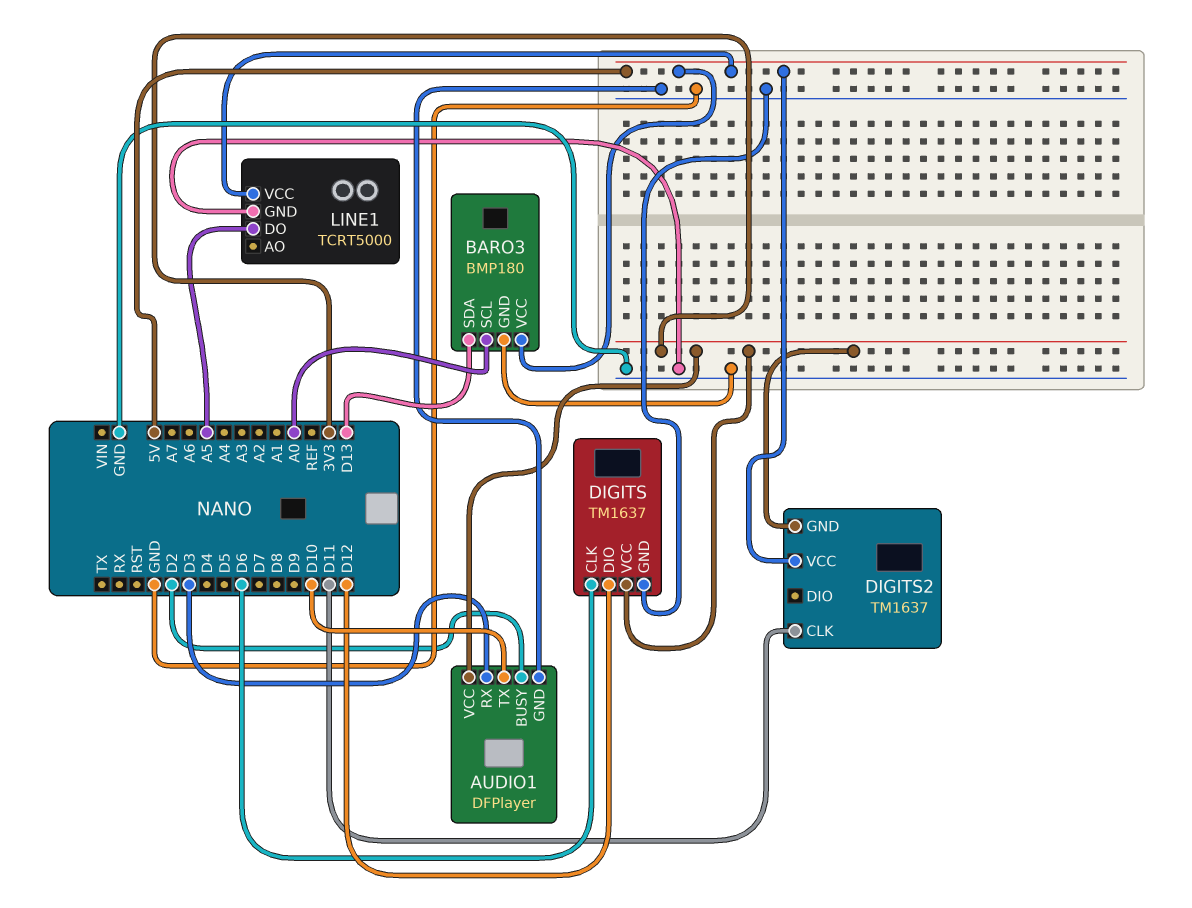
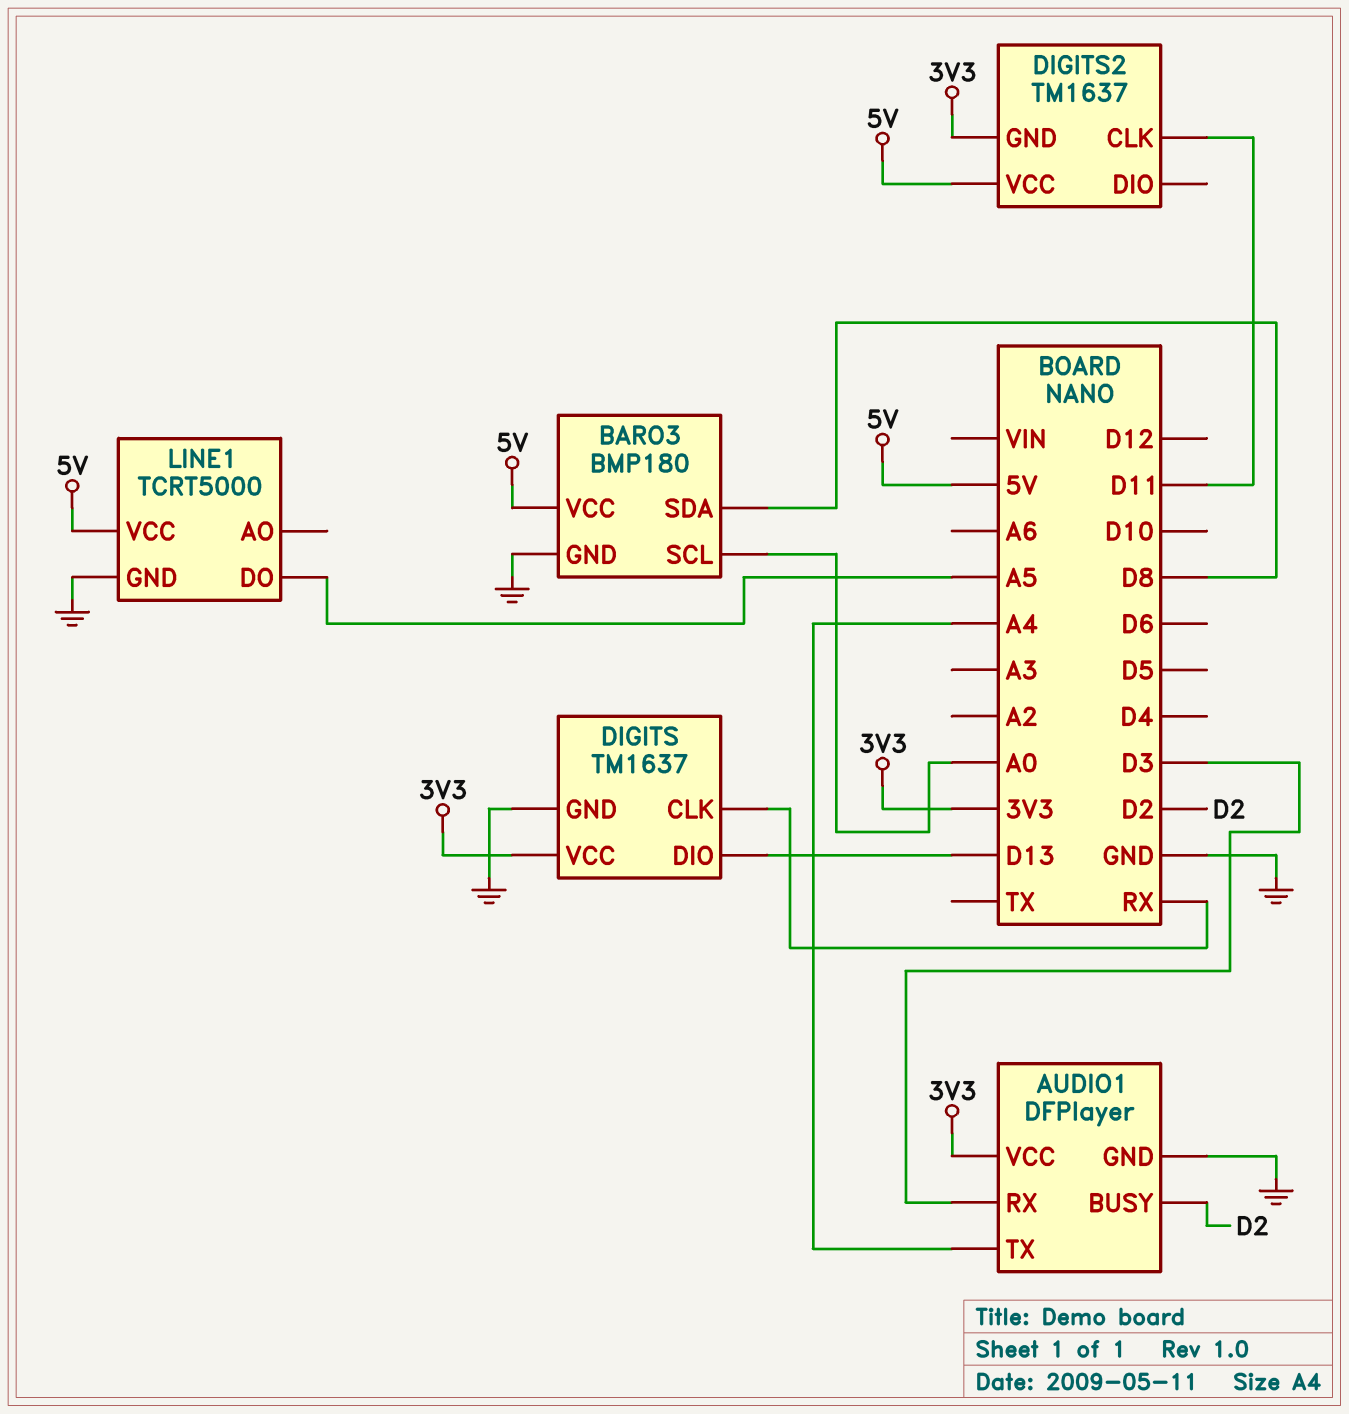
AUDIO1 pin TX: D10 -> A4
BARO3 pin SDA: D13 -> D8
DIGITS pin CLK: D6 -> RX
DIGITS pin DIO: D12 -> D13

